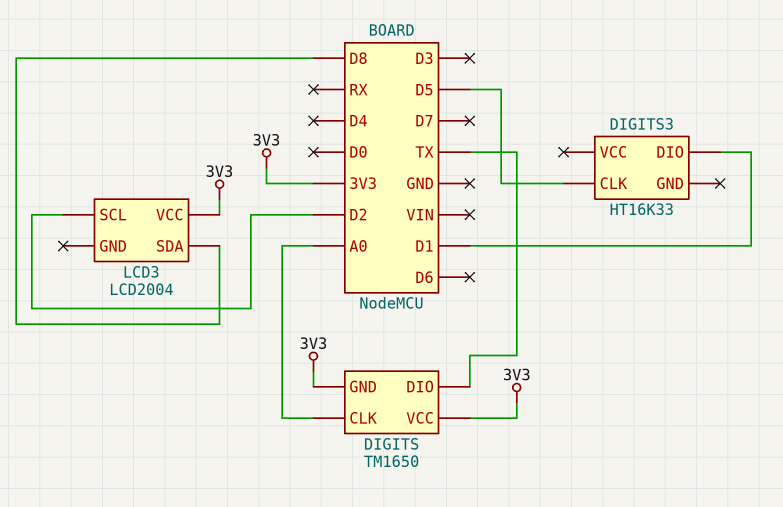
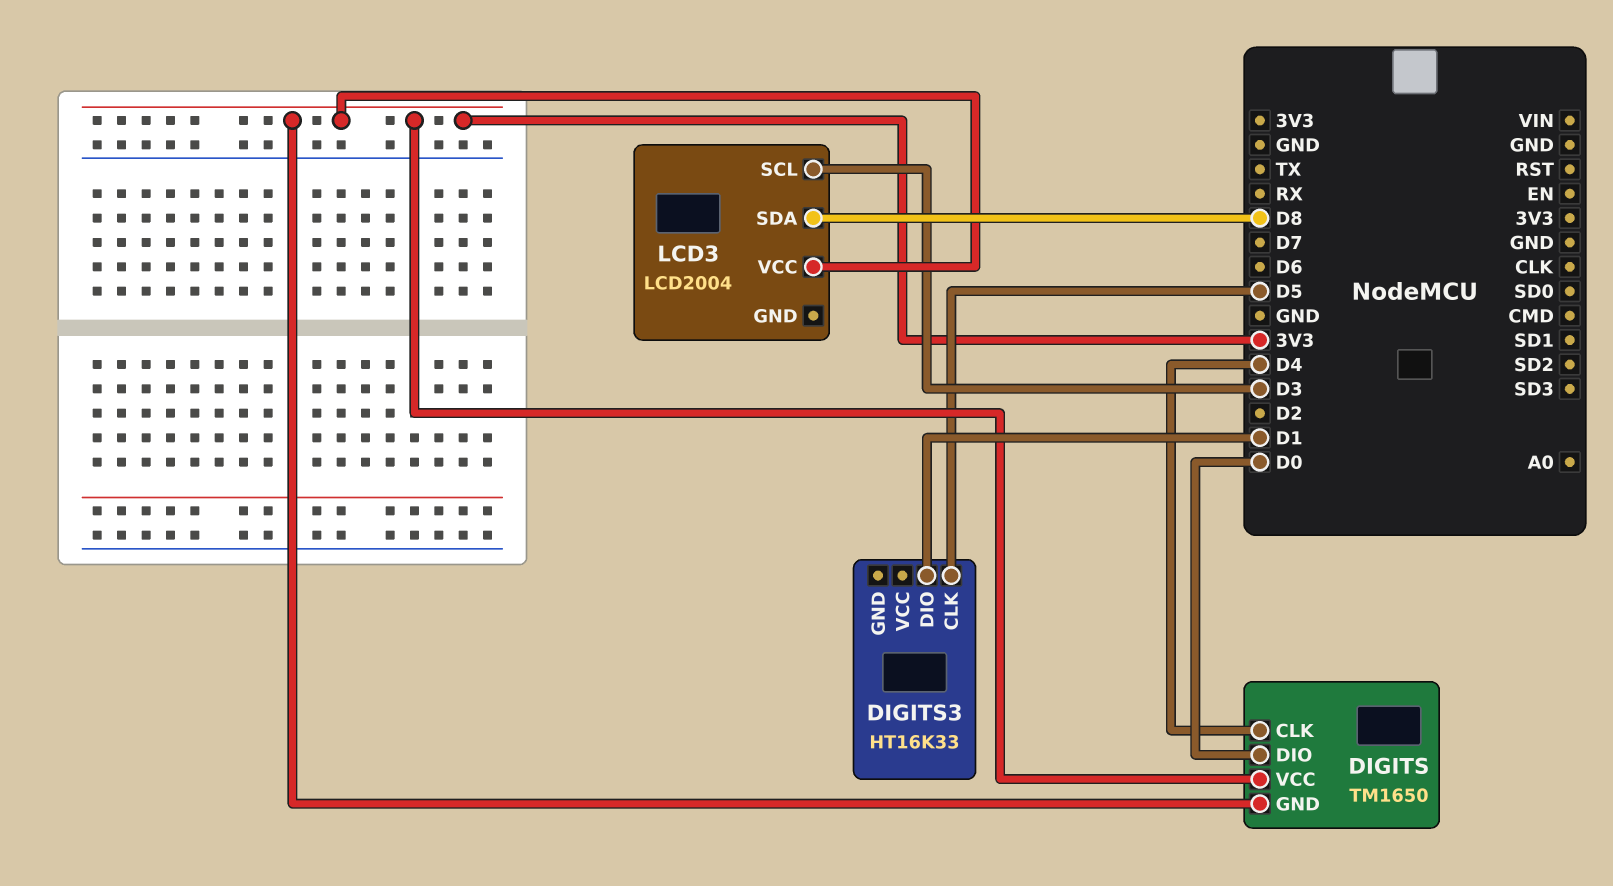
DIGITS pin CLK: A0 -> D4
DIGITS pin DIO: TX -> D0
LCD3 pin SCL: D2 -> D3

